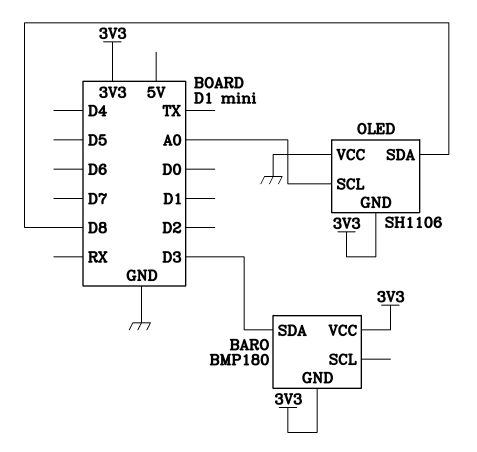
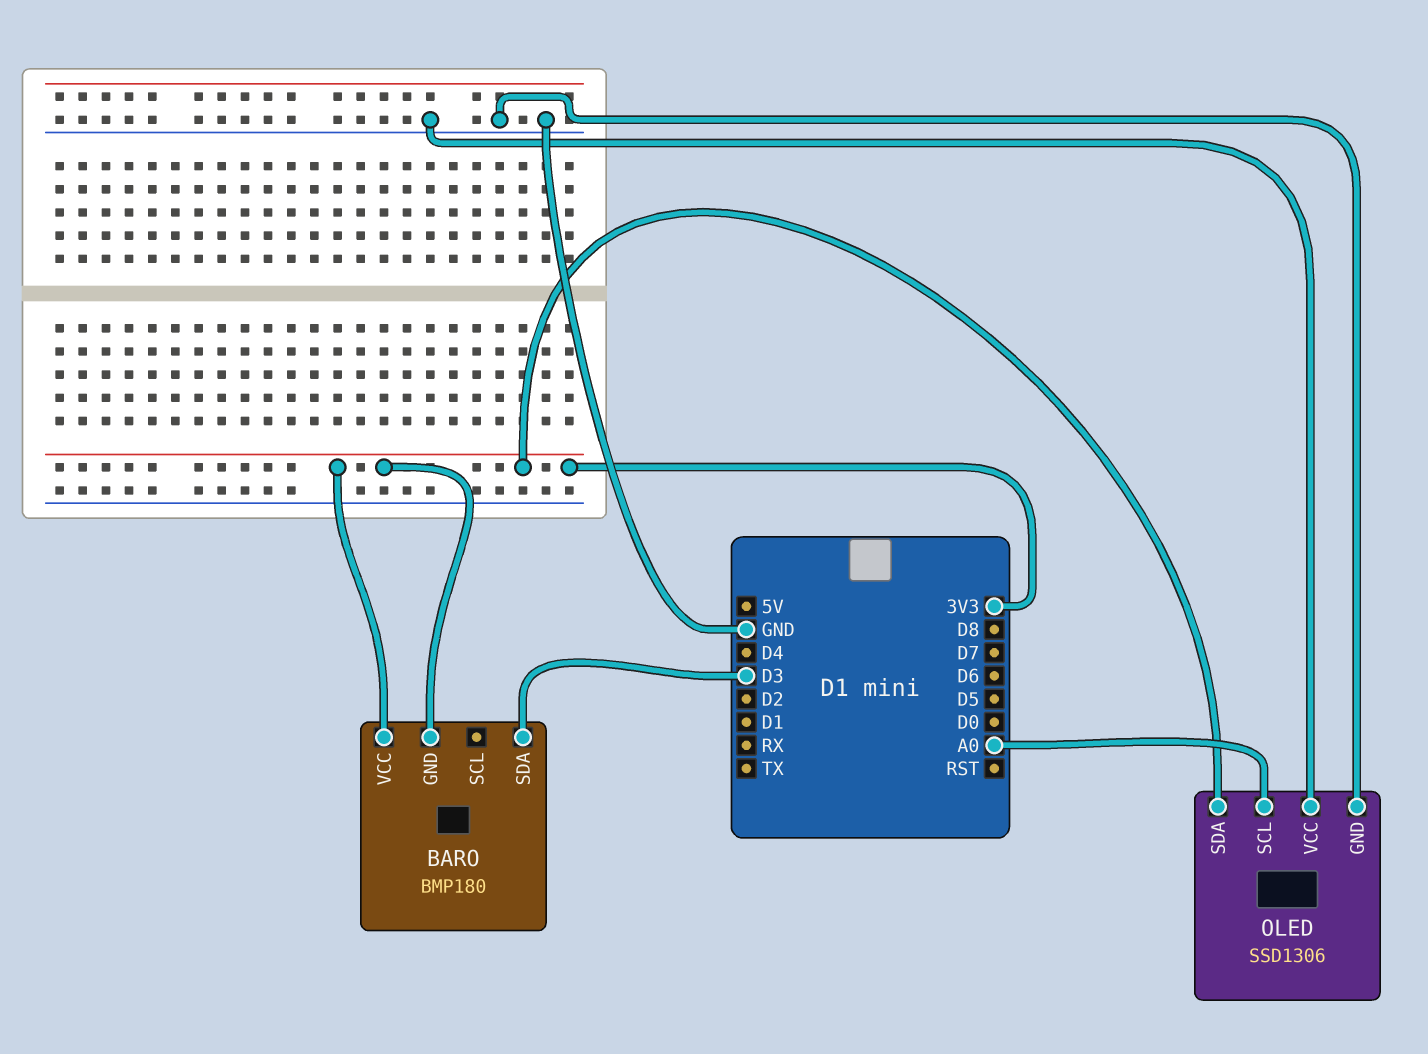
OLED: SH1106 -> SSD1306
OLED pin GND: 3V3 -> GND
OLED pin SDA: D8 -> 3V3

